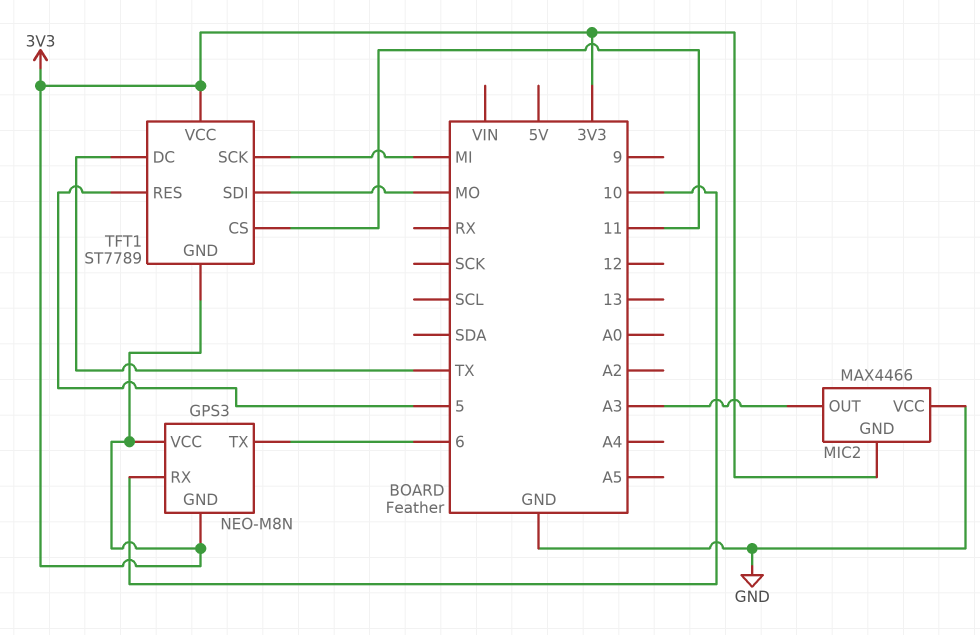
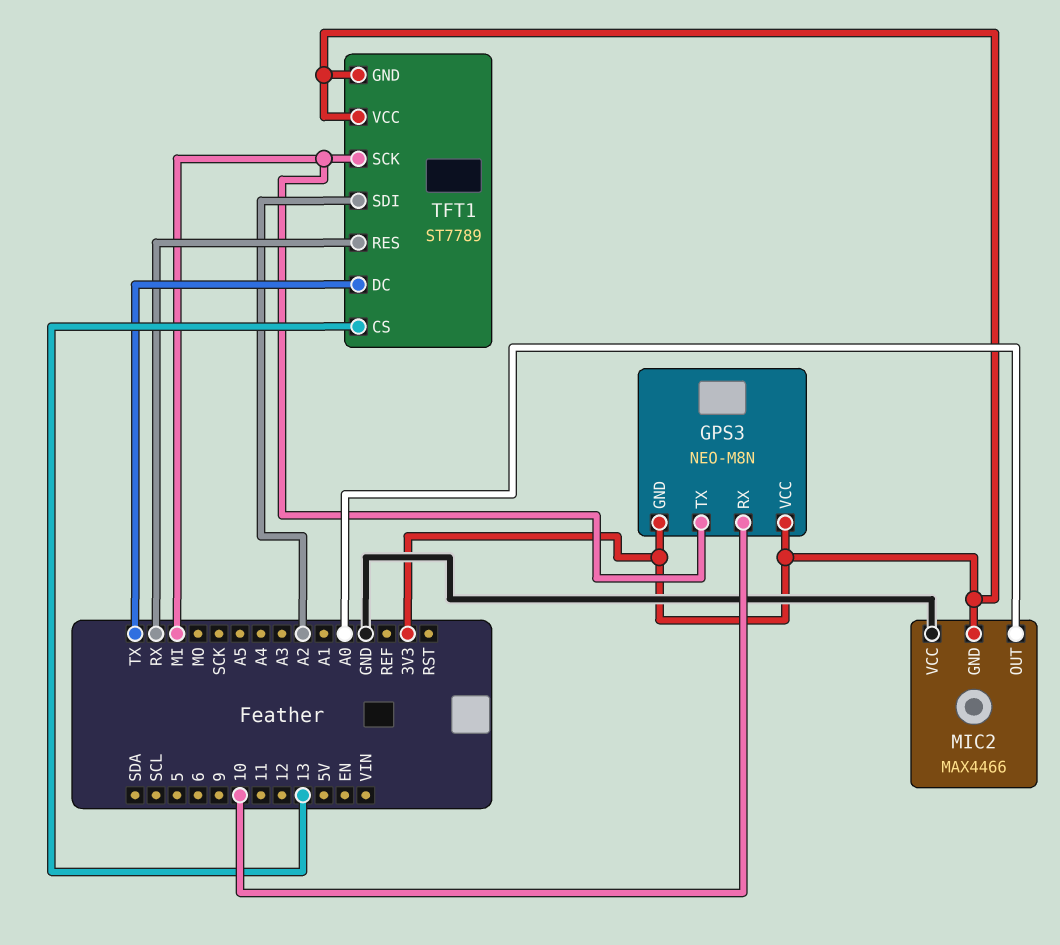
GPS3 pin TX: 6 -> MI
MIC2 pin OUT: A3 -> A0
TFT1 pin CS: 11 -> 13
TFT1 pin RES: 5 -> RX
TFT1 pin SDI: MO -> A2

